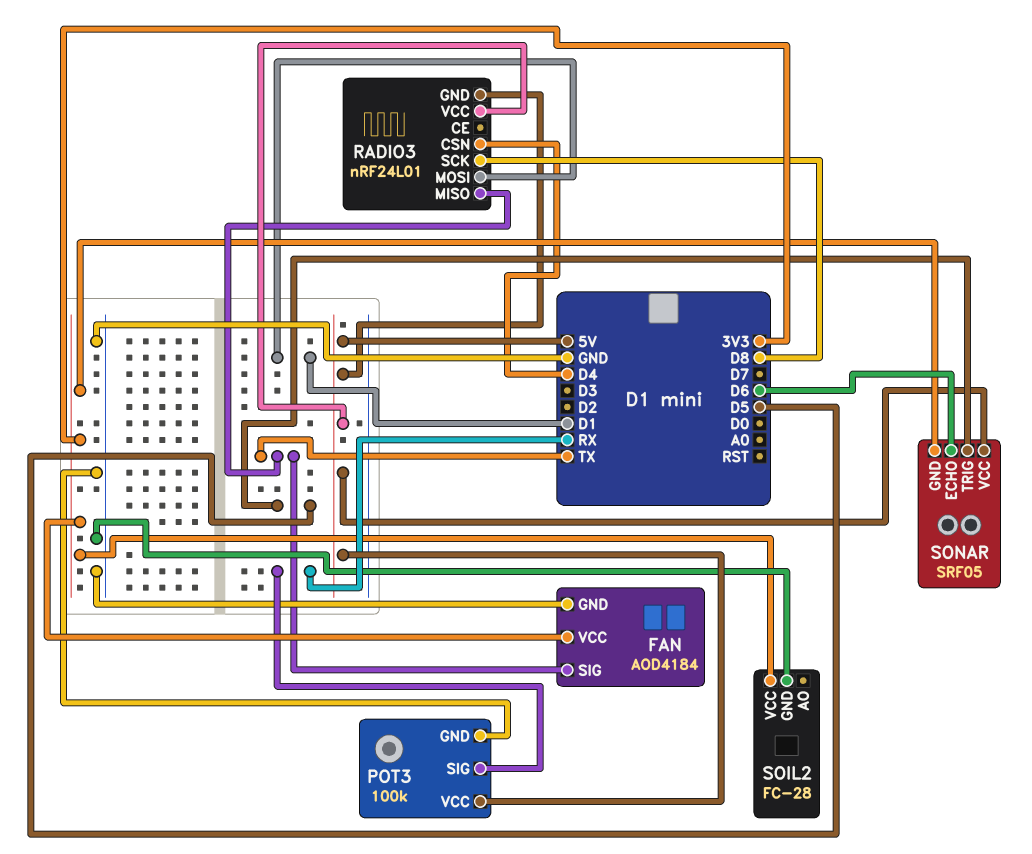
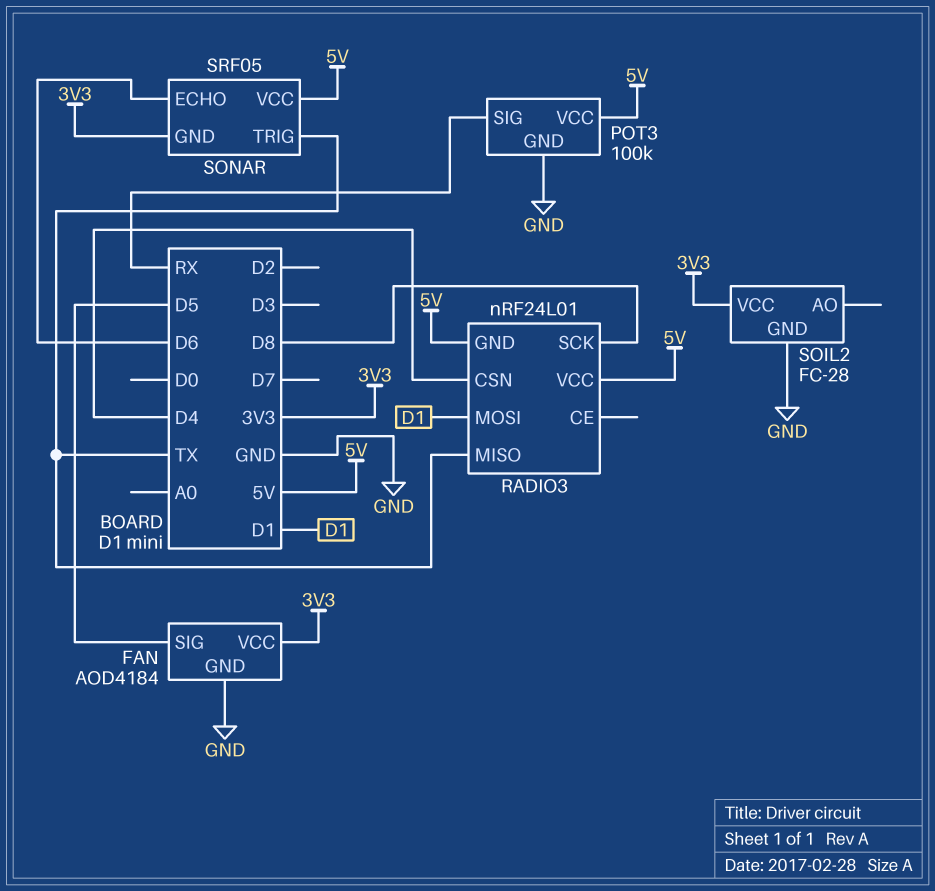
FAN pin SIG: TX -> D5
SONAR pin TRIG: D5 -> TX

